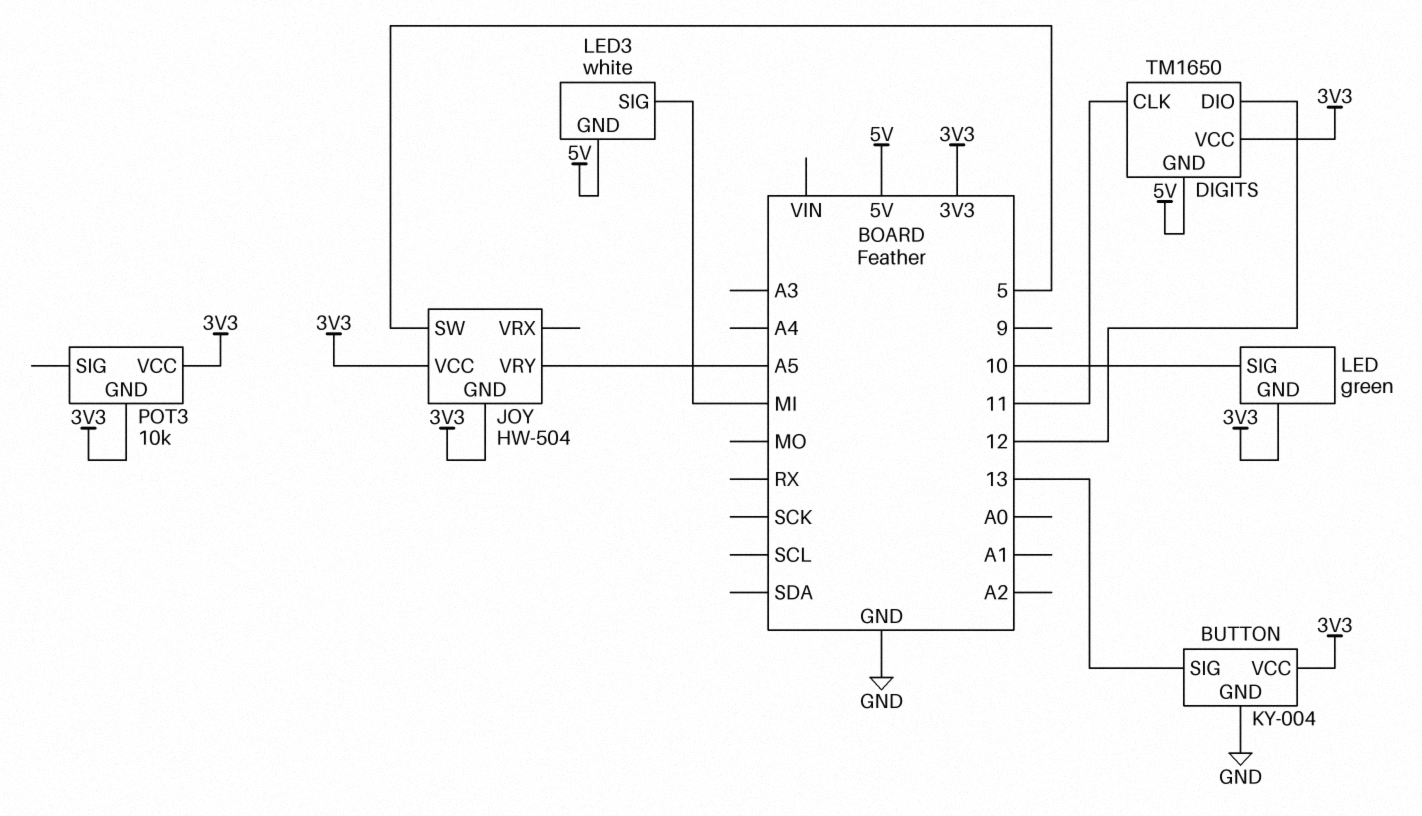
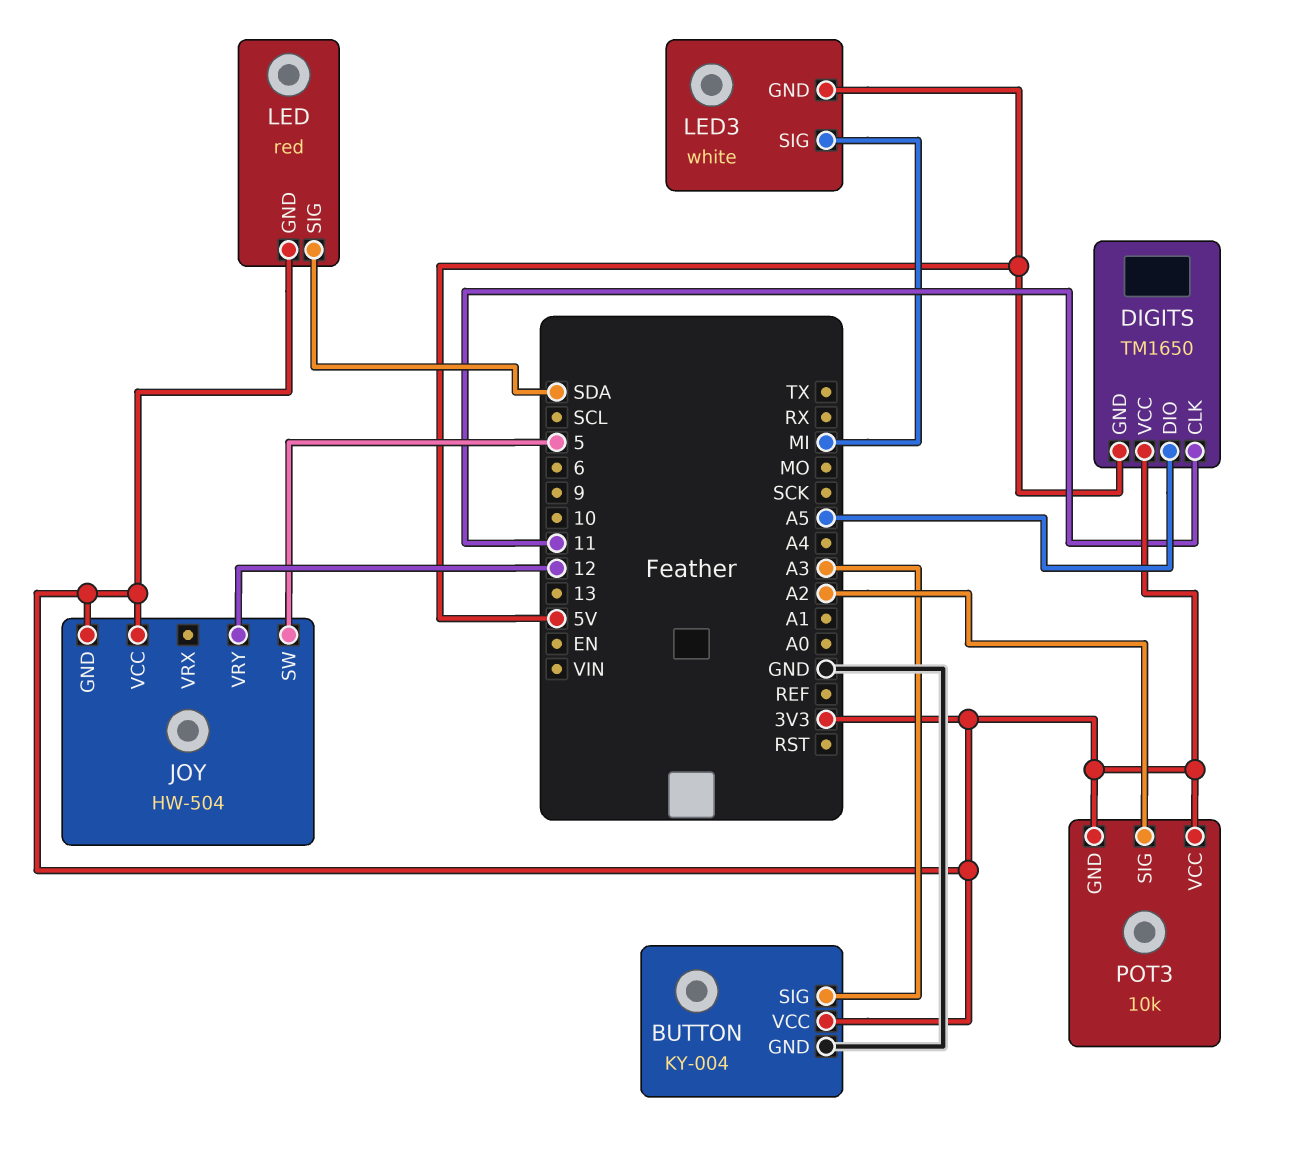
BUTTON pin SIG: 13 -> A3
DIGITS pin DIO: 12 -> A5
JOY pin VRY: A5 -> 12
LED: green -> red
LED pin SIG: 10 -> SDA
POT3 pin SIG: none -> A2

